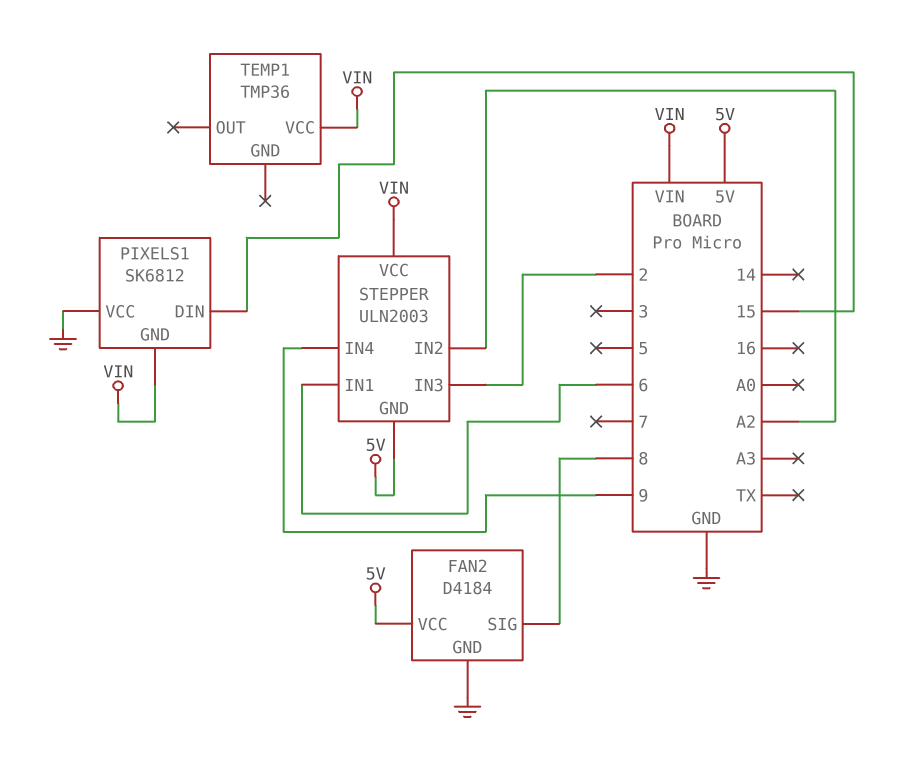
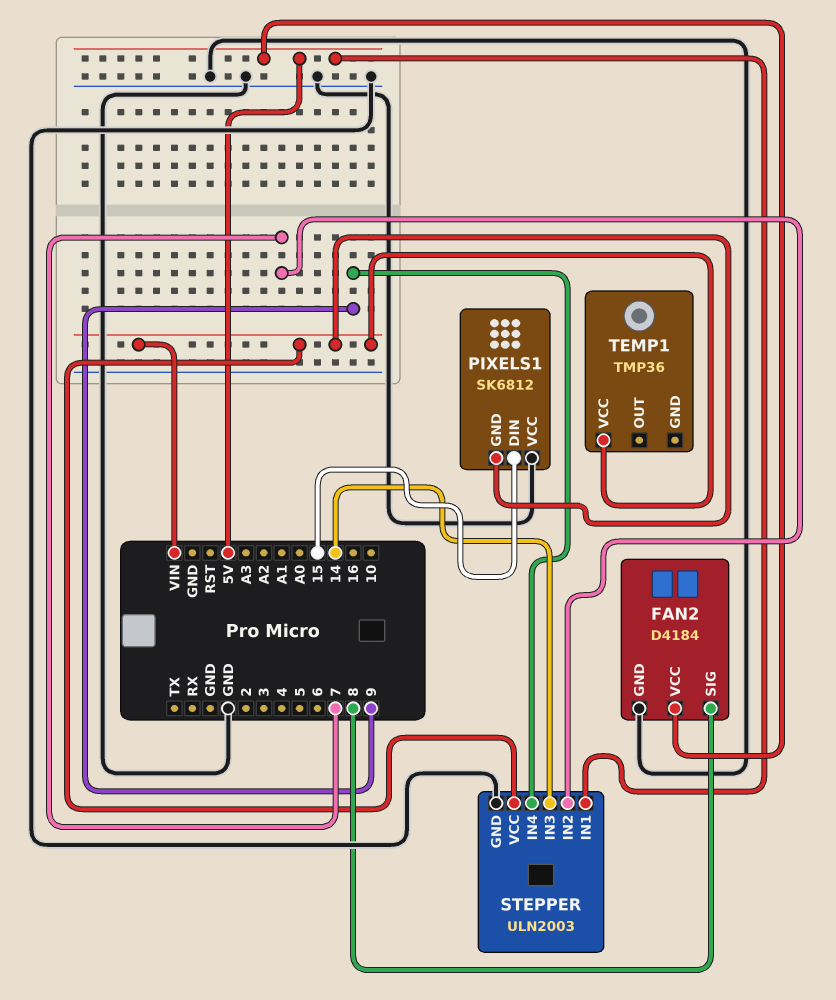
STEPPER pin GND: 5V -> GND
STEPPER pin IN1: 6 -> 5V
STEPPER pin IN2: A2 -> 7
STEPPER pin IN3: 2 -> 14

